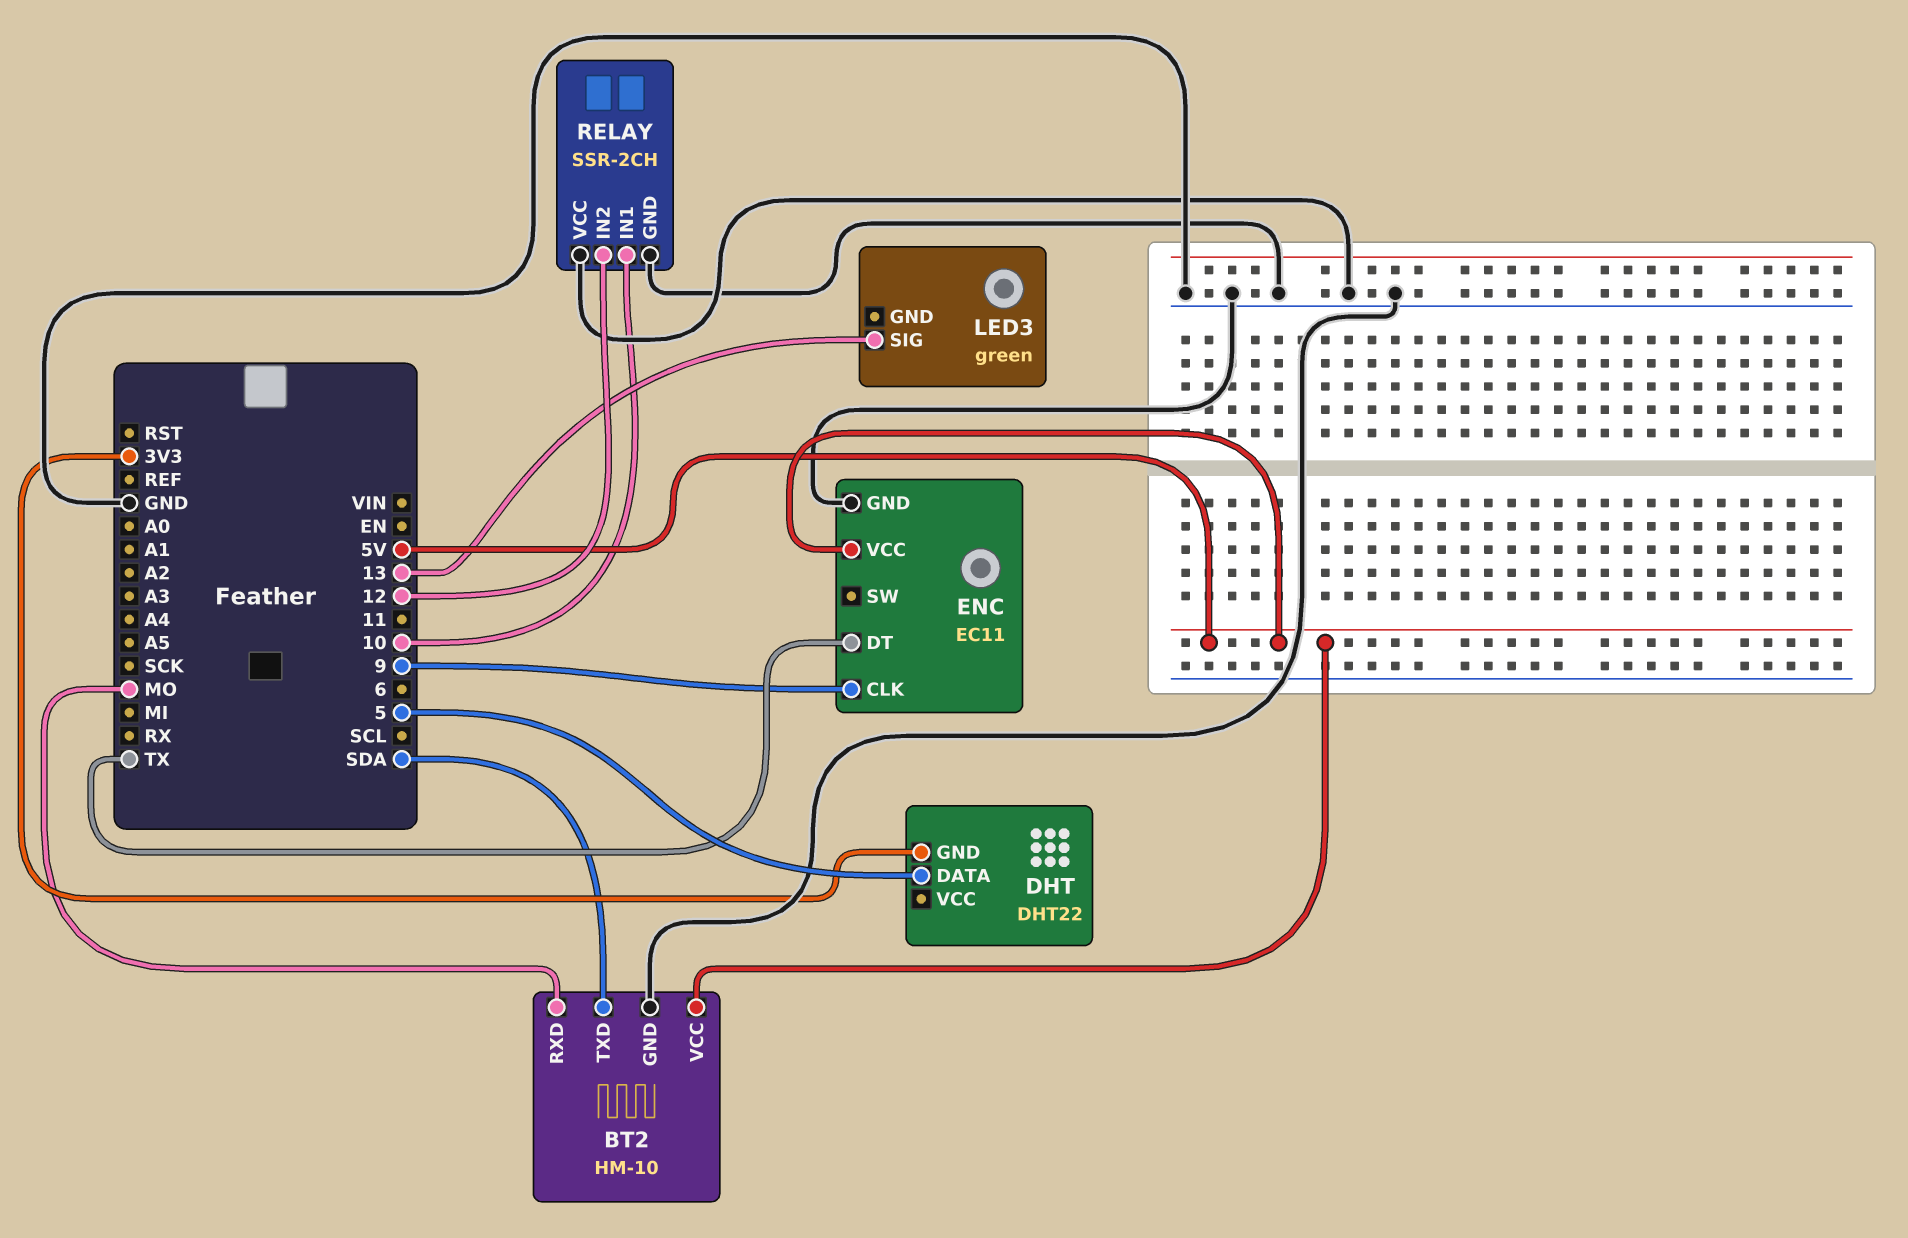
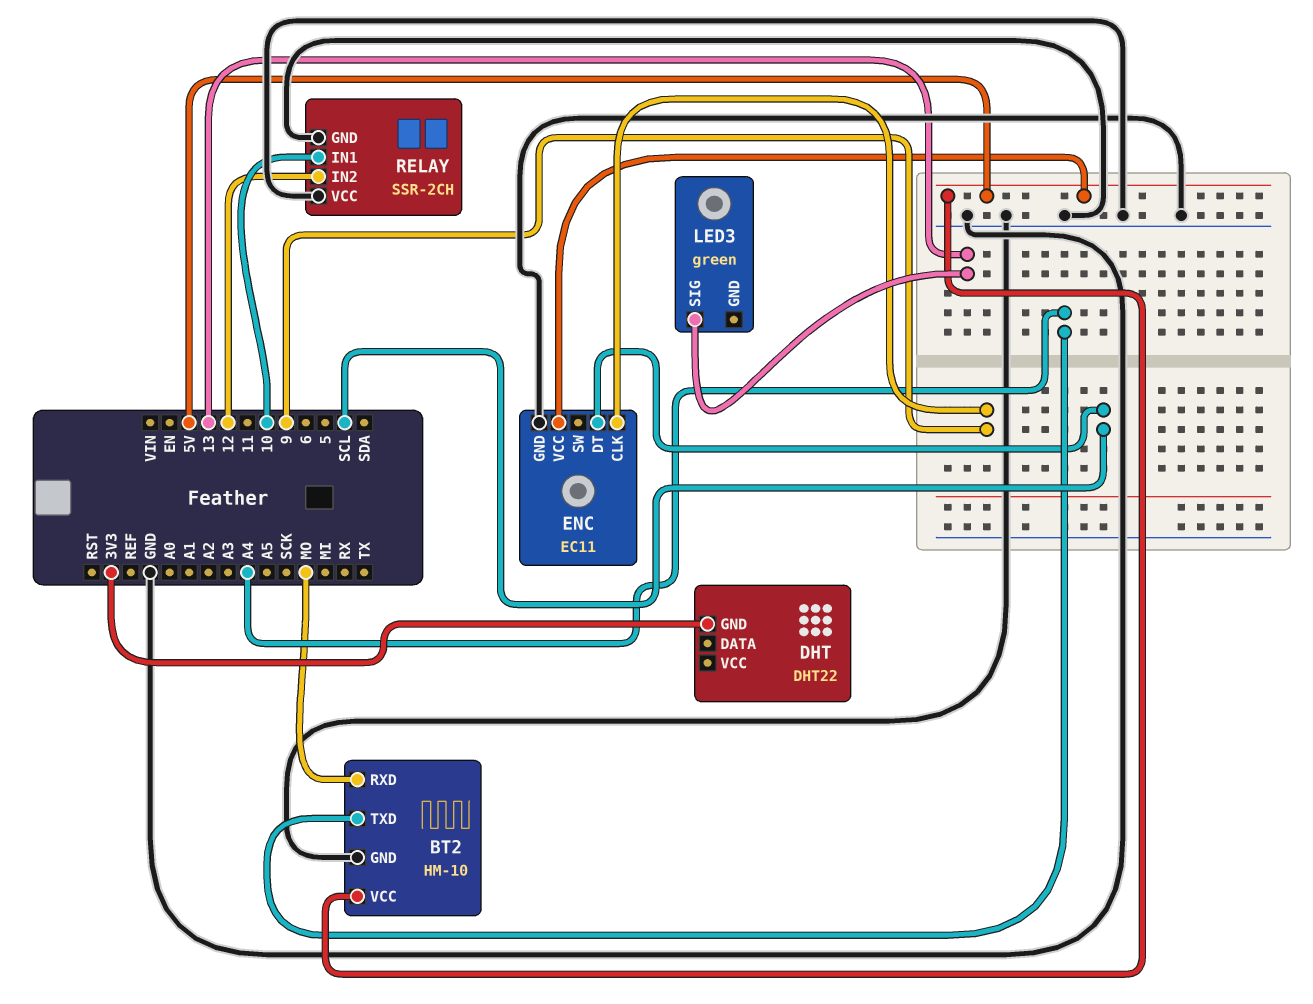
BT2 pin TXD: SDA -> A4
DHT pin DATA: 5 -> none
ENC pin DT: TX -> SCL

